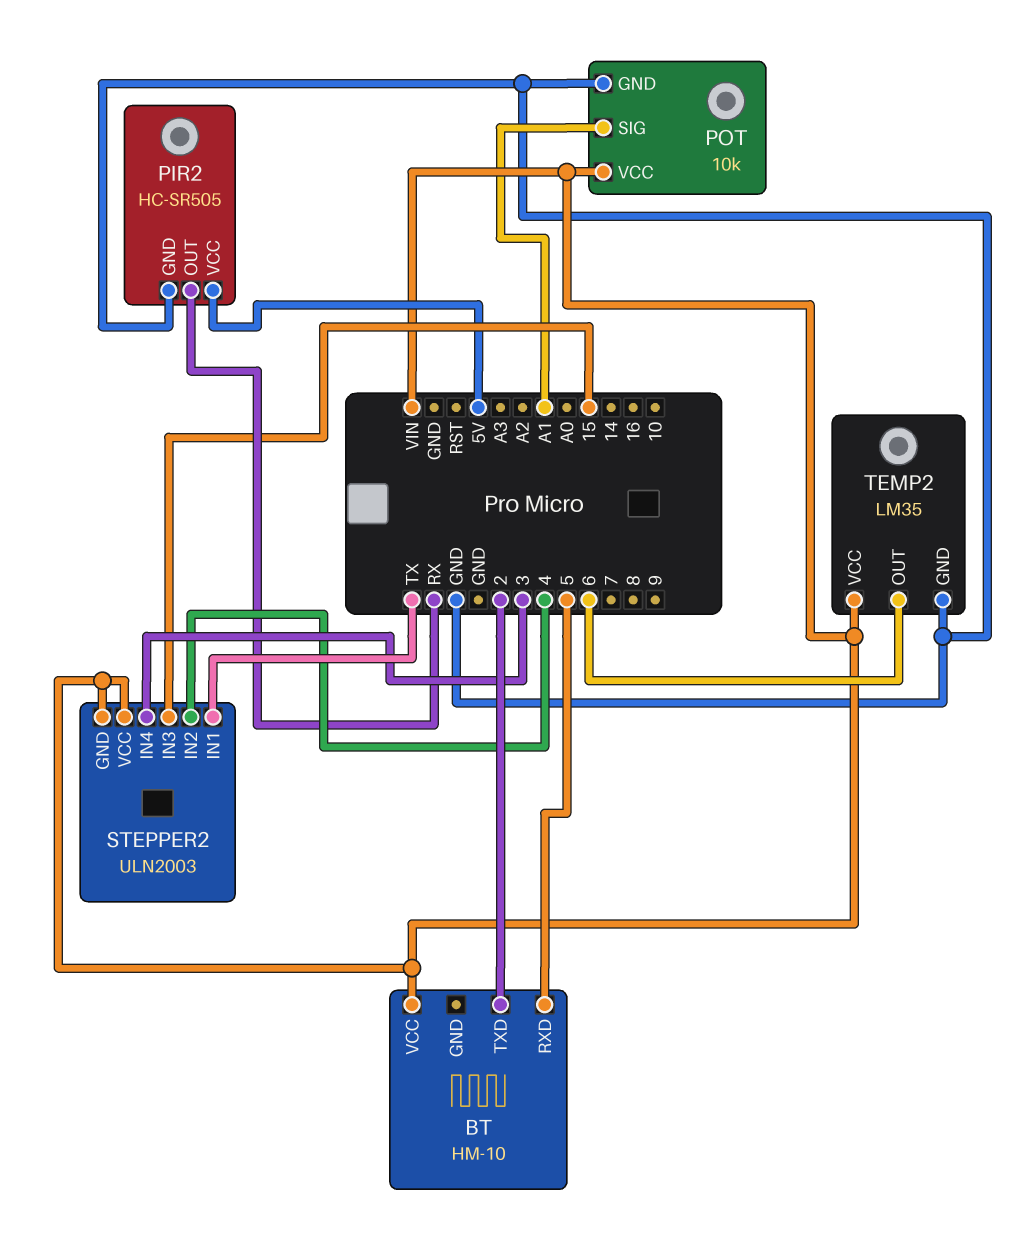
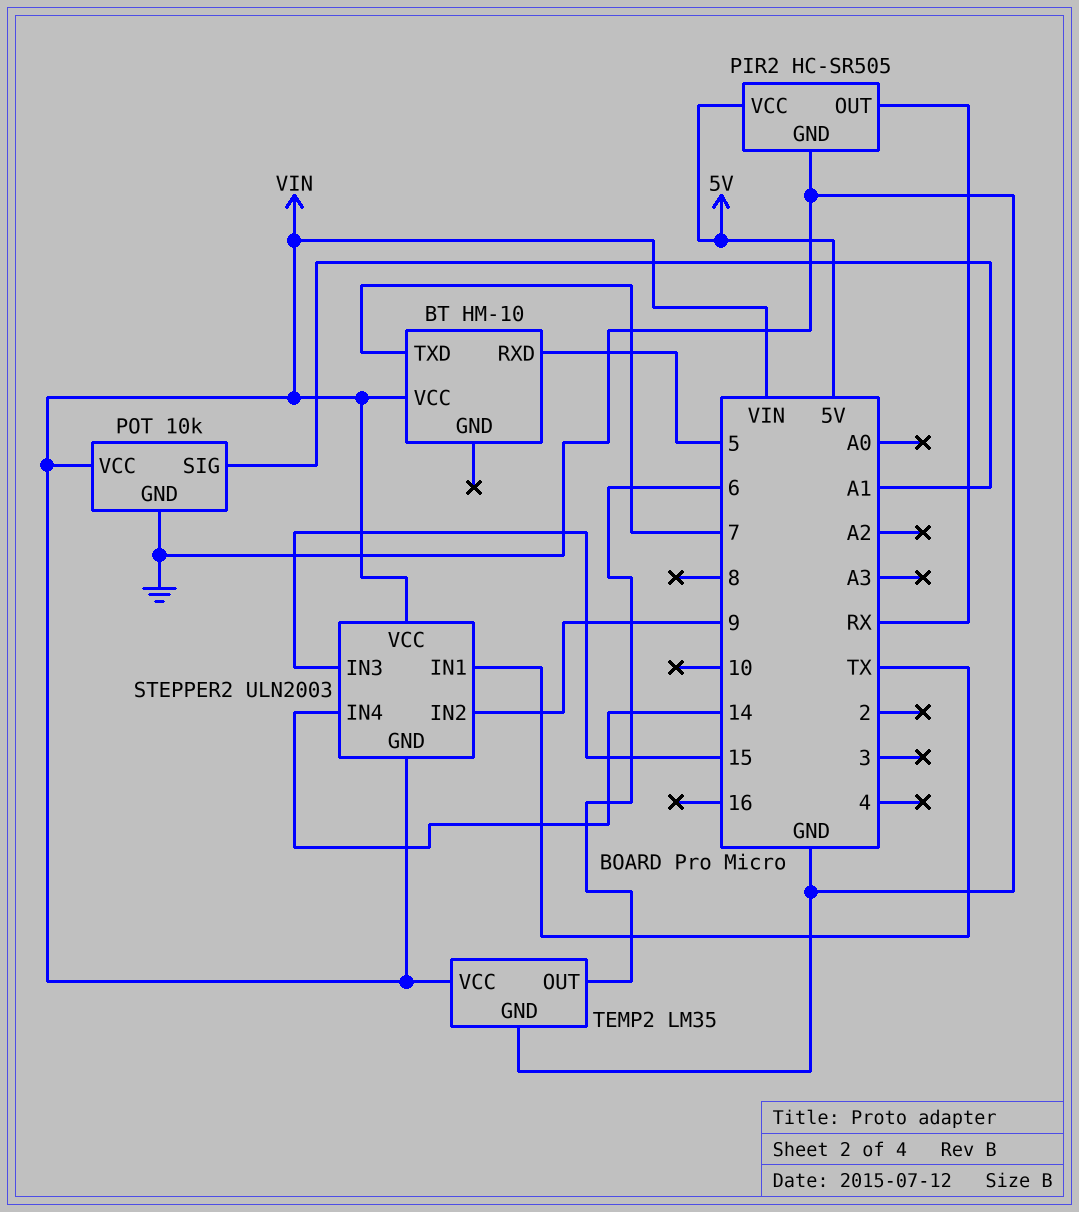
BT pin TXD: 2 -> 7
STEPPER2 pin IN2: 4 -> 9
STEPPER2 pin IN4: 3 -> 14

